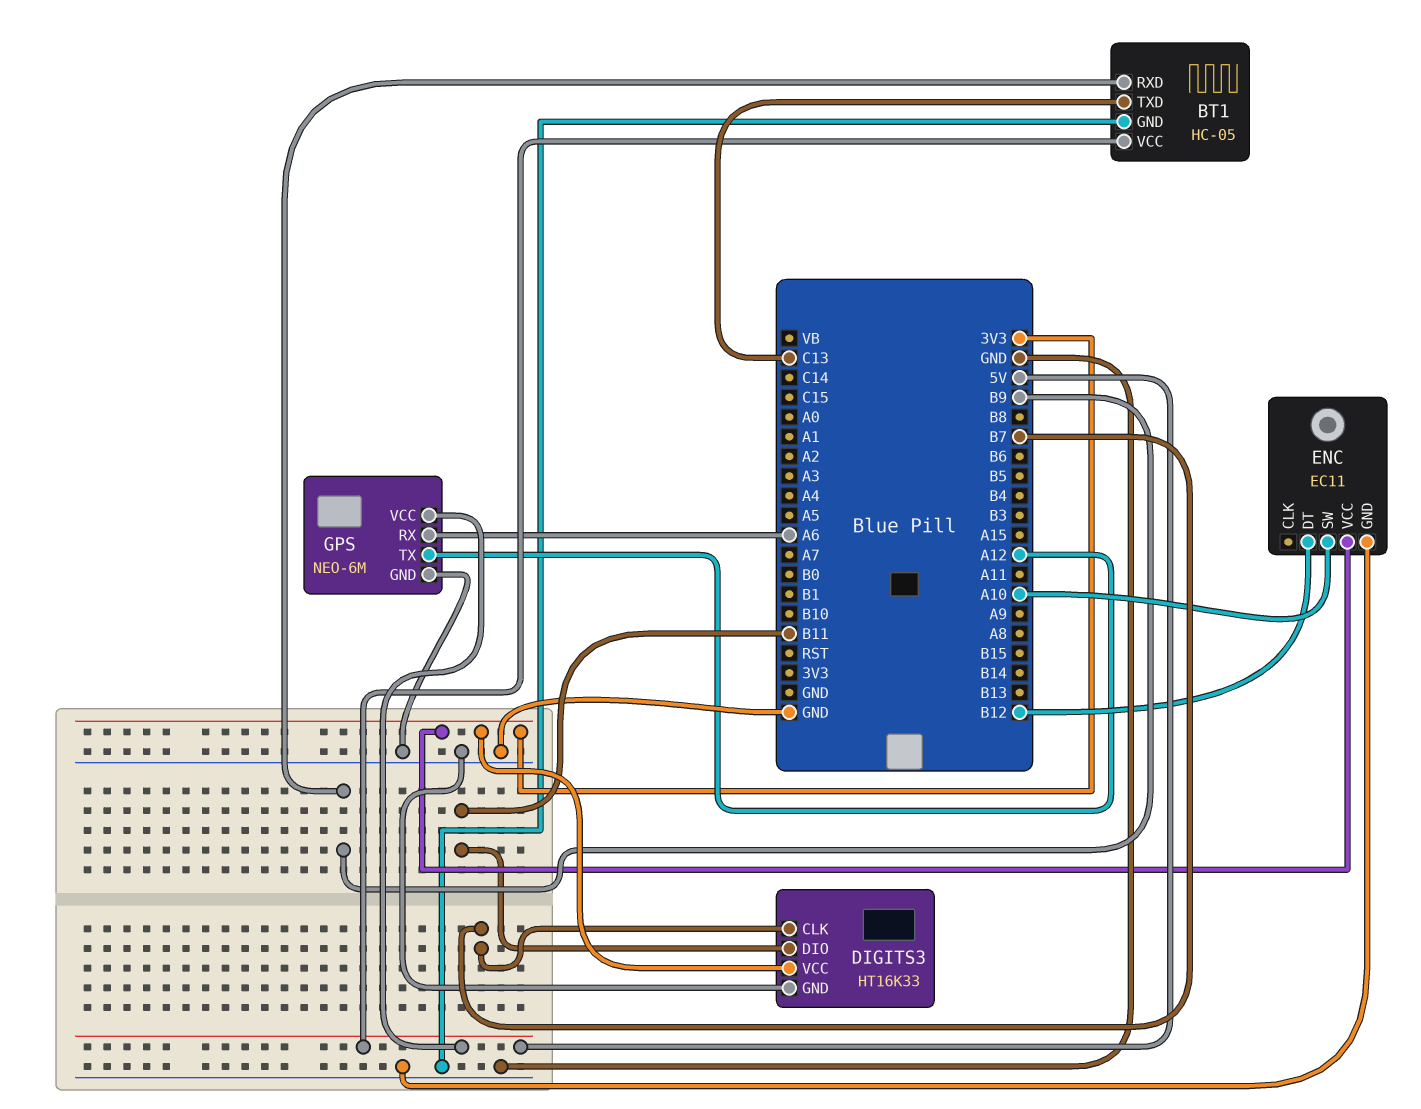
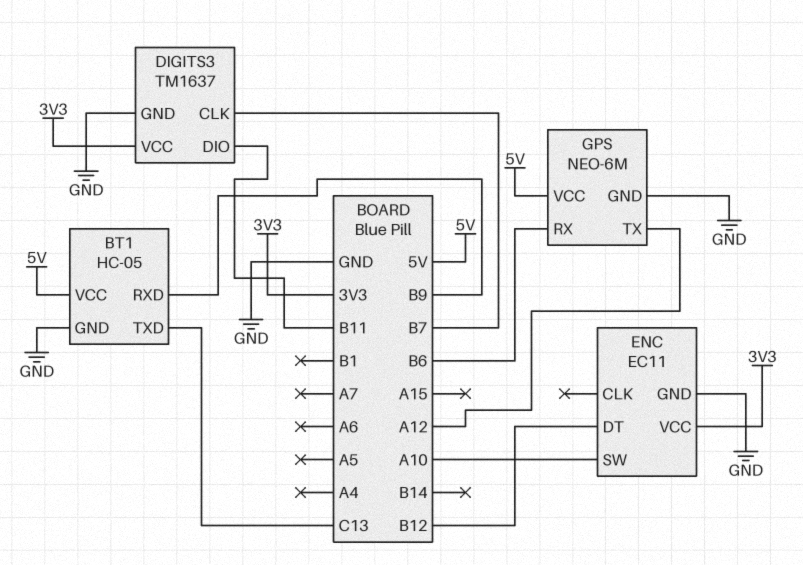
DIGITS3: HT16K33 -> TM1637
GPS pin RX: A6 -> B6

